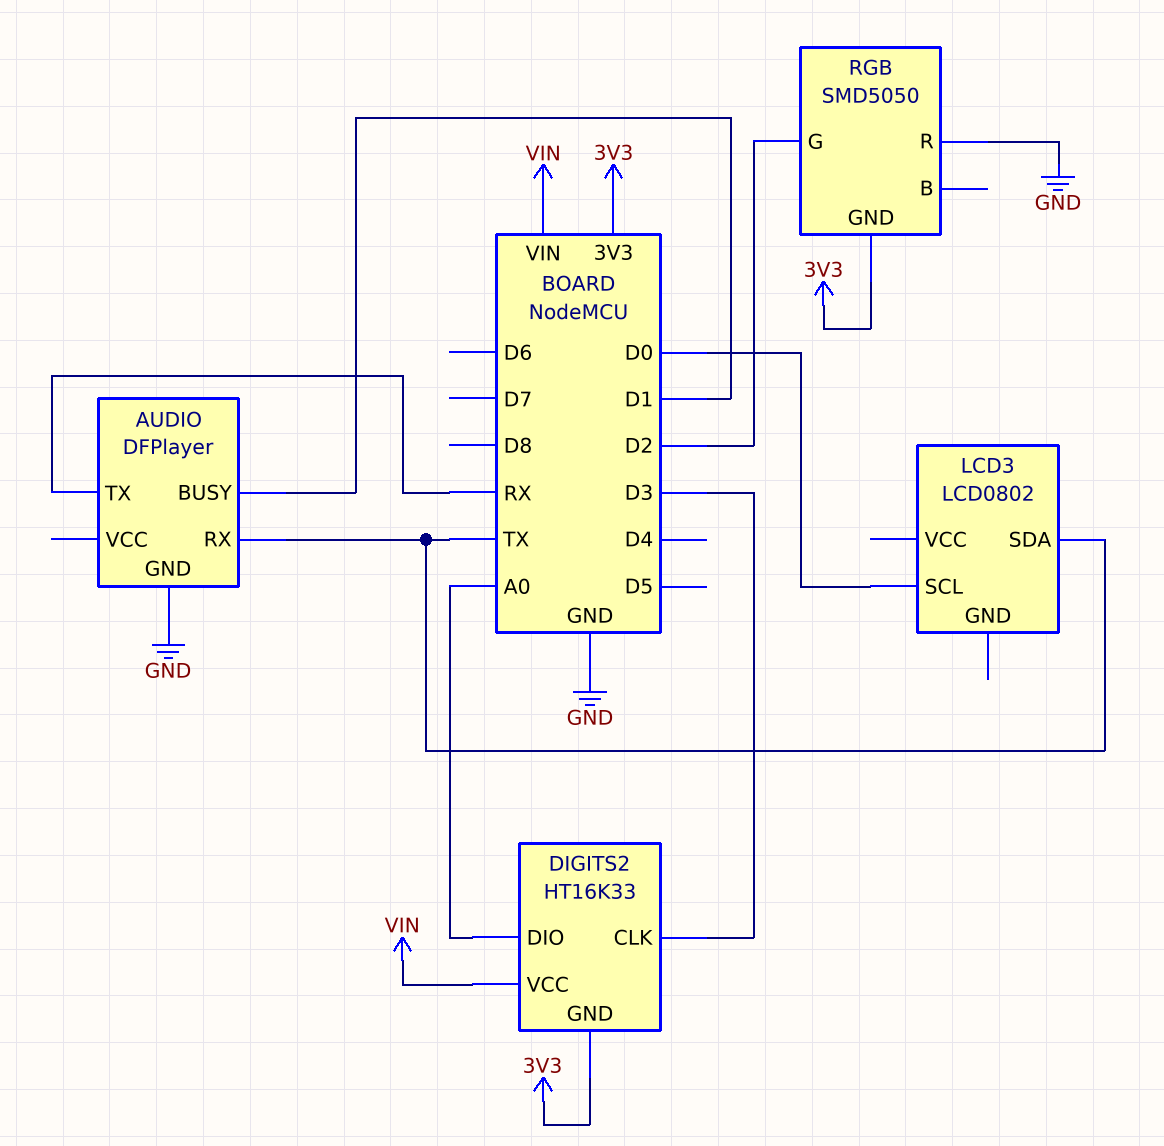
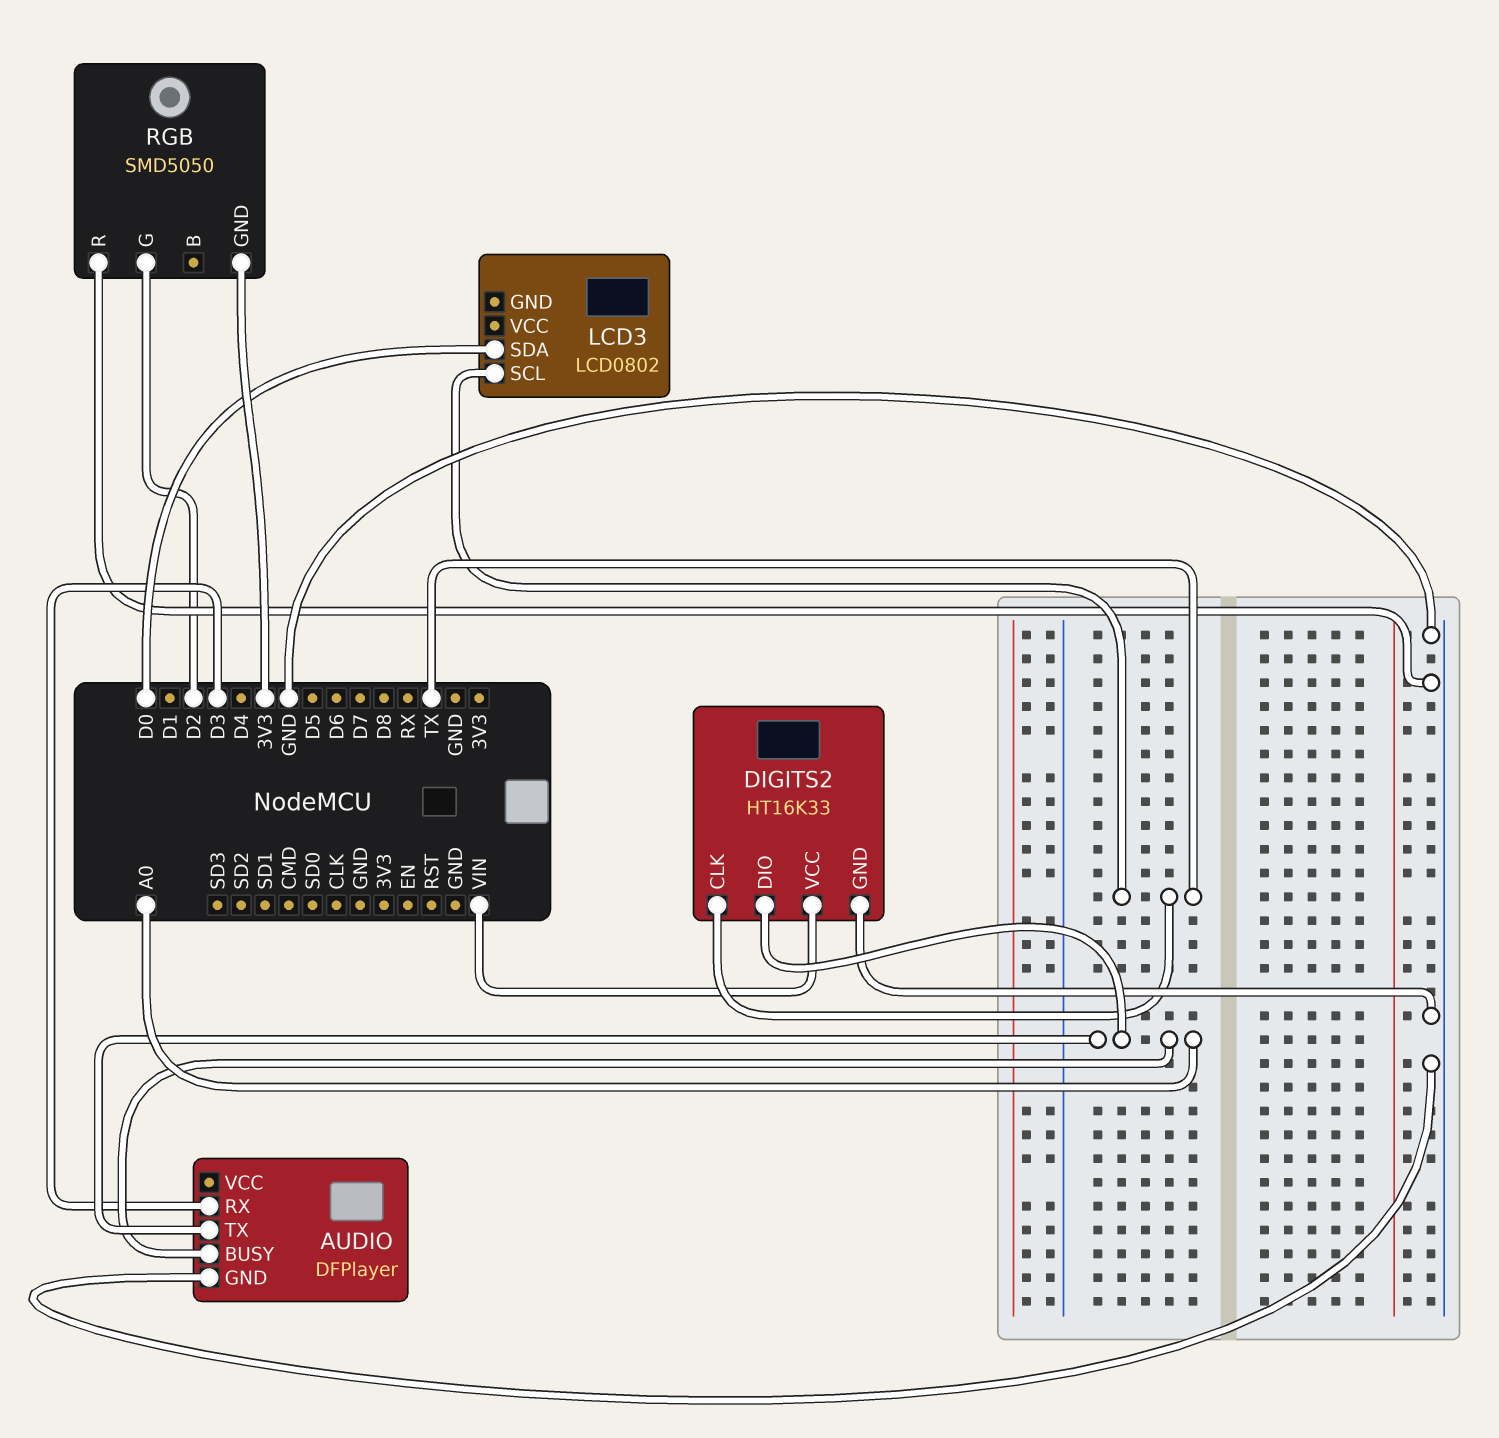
AUDIO pin BUSY: D1 -> A0
AUDIO pin RX: TX -> D3
AUDIO pin TX: RX -> A0
DIGITS2 pin CLK: D3 -> TX
DIGITS2 pin GND: 3V3 -> GND
LCD3 pin SCL: D0 -> TX
LCD3 pin SDA: TX -> D0

